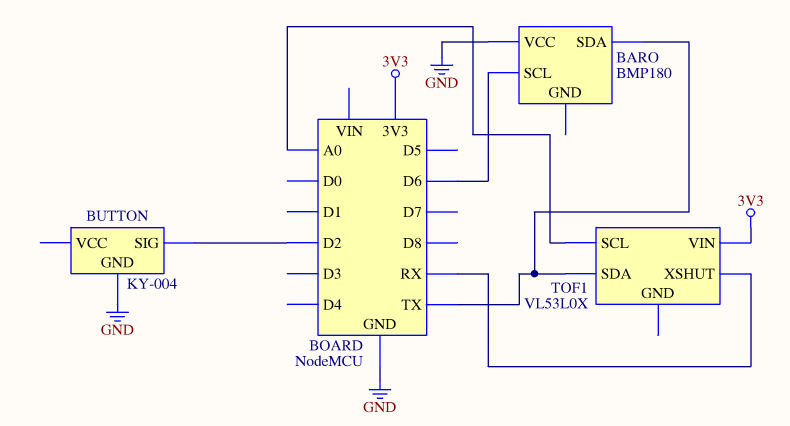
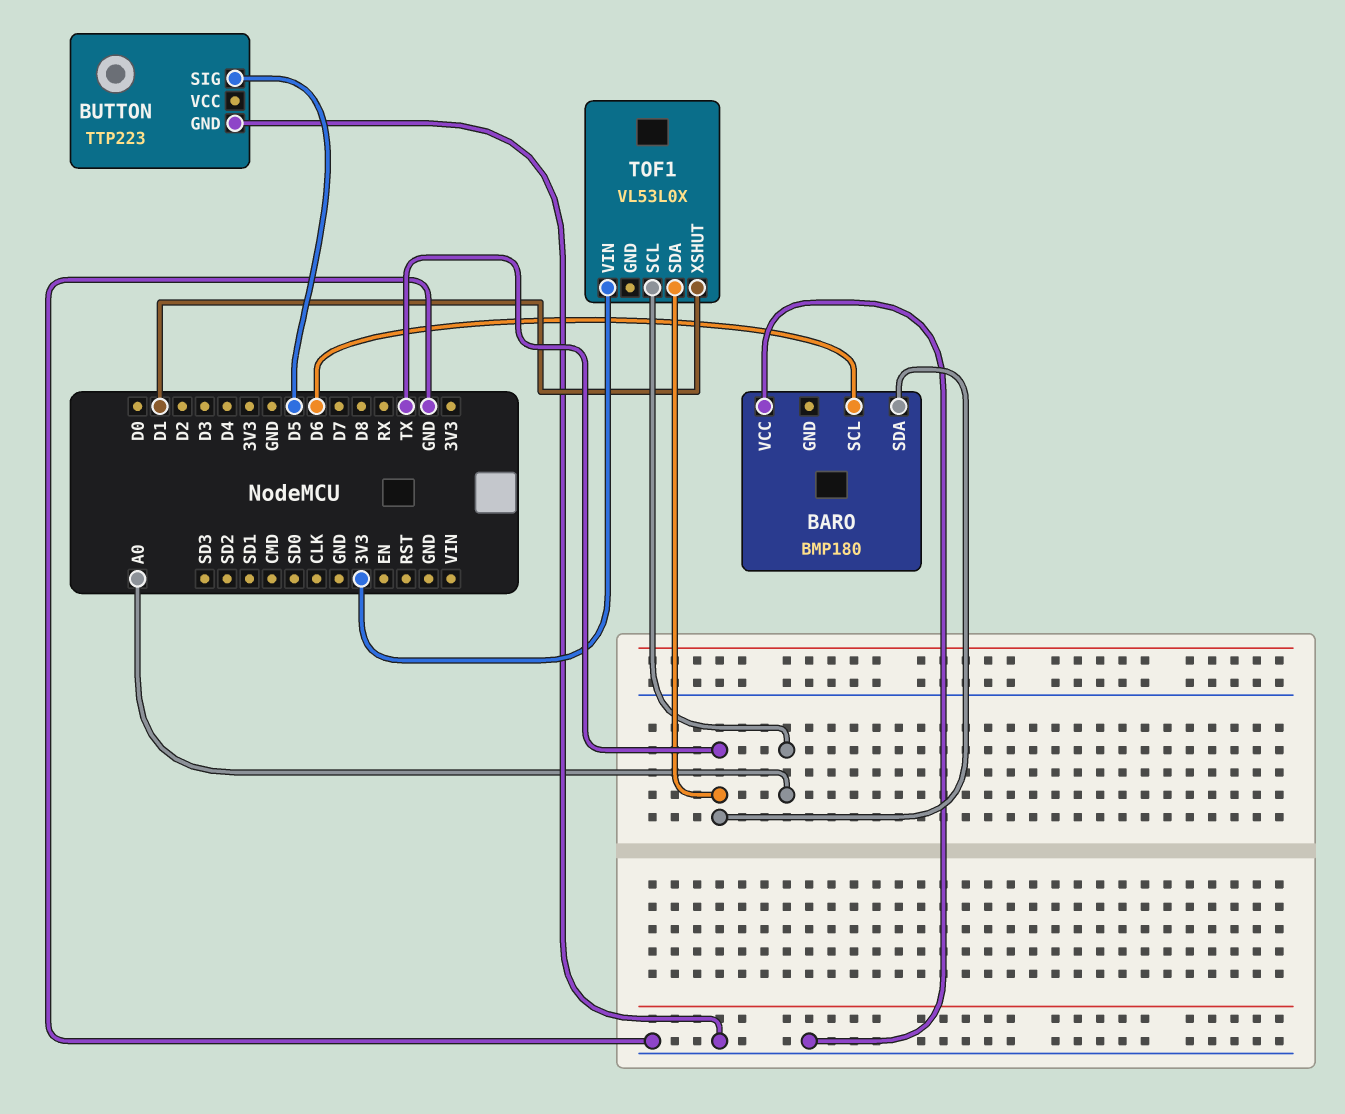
BUTTON: KY-004 -> TTP223
BUTTON pin SIG: D2 -> D5
TOF1 pin XSHUT: RX -> D1

